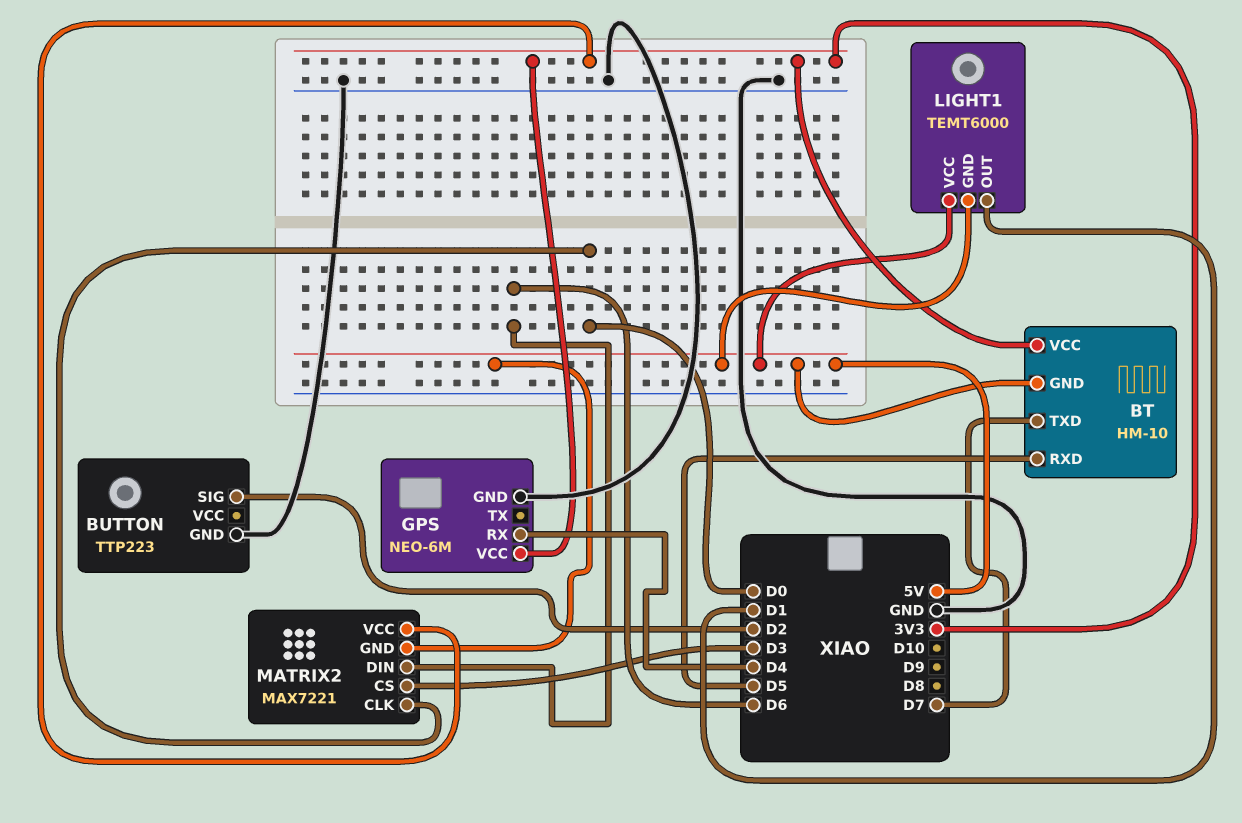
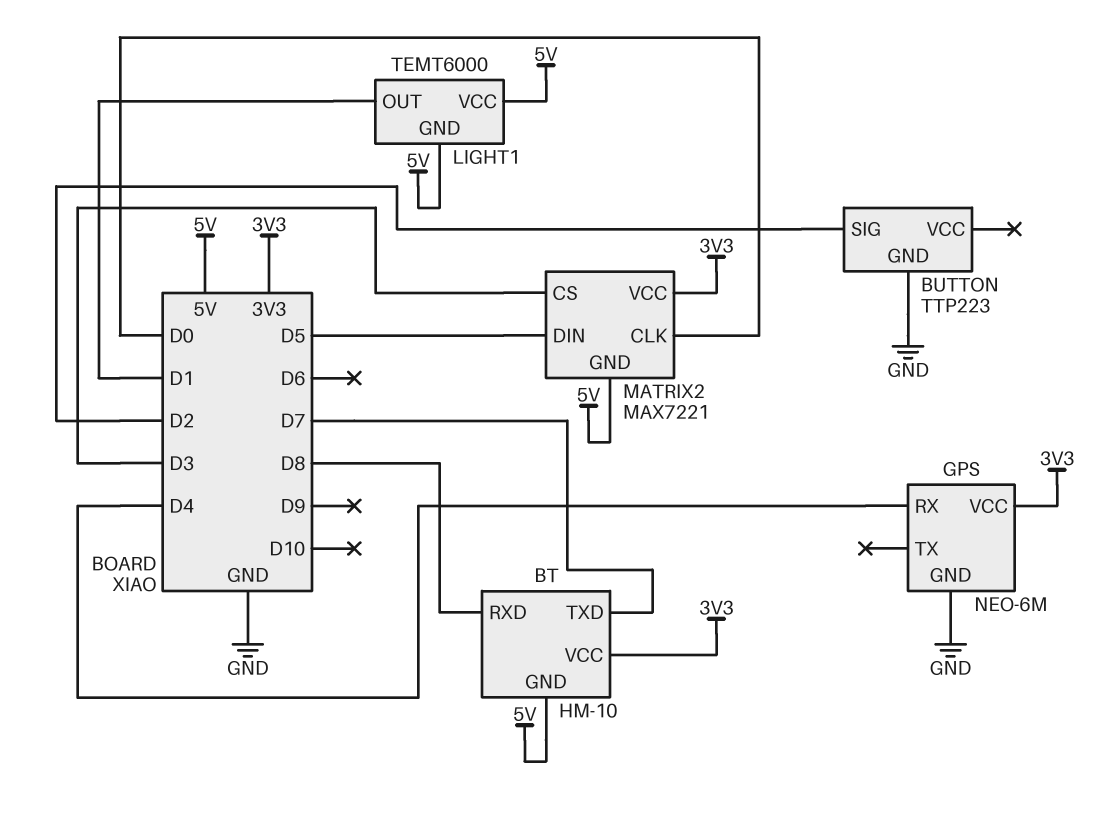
BT pin RXD: D5 -> D8
MATRIX2 pin DIN: D6 -> D5

